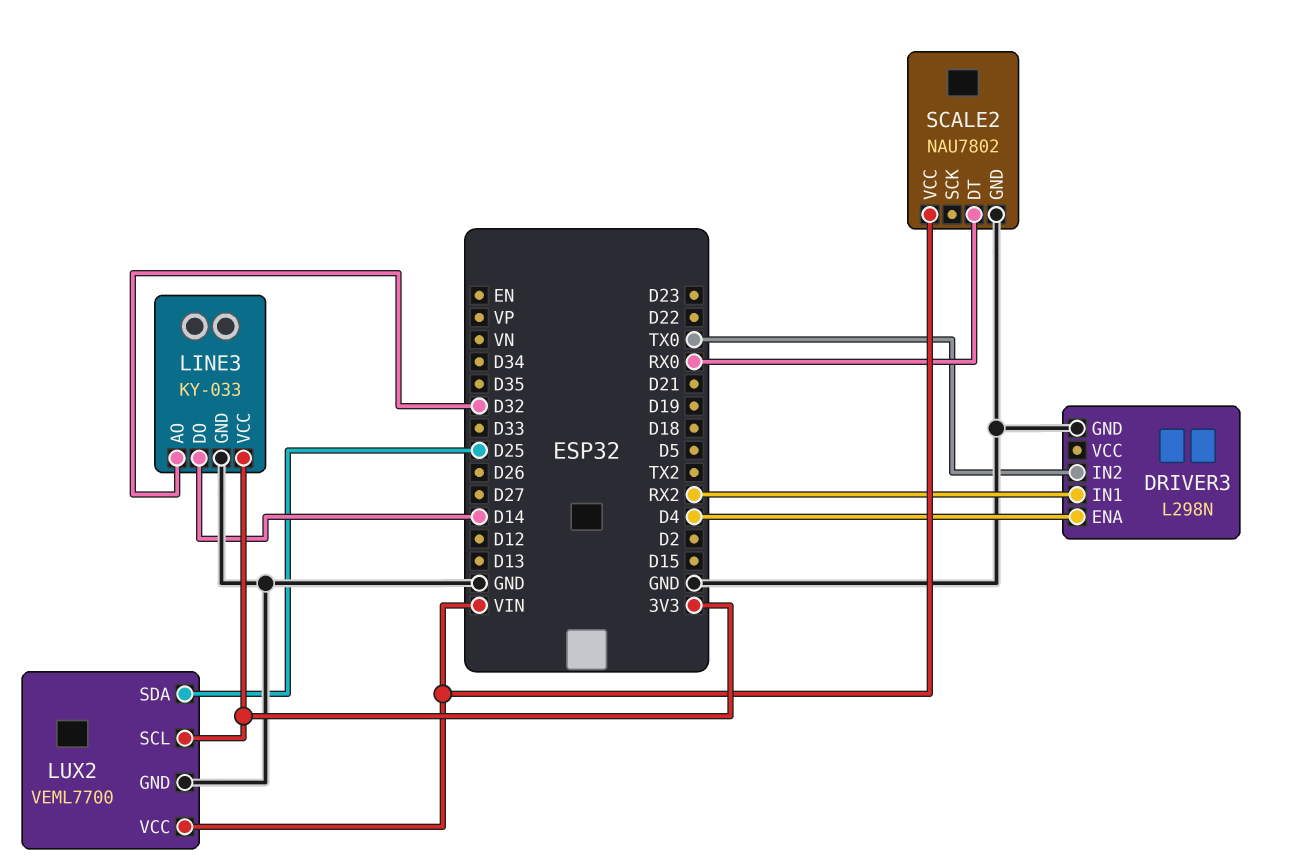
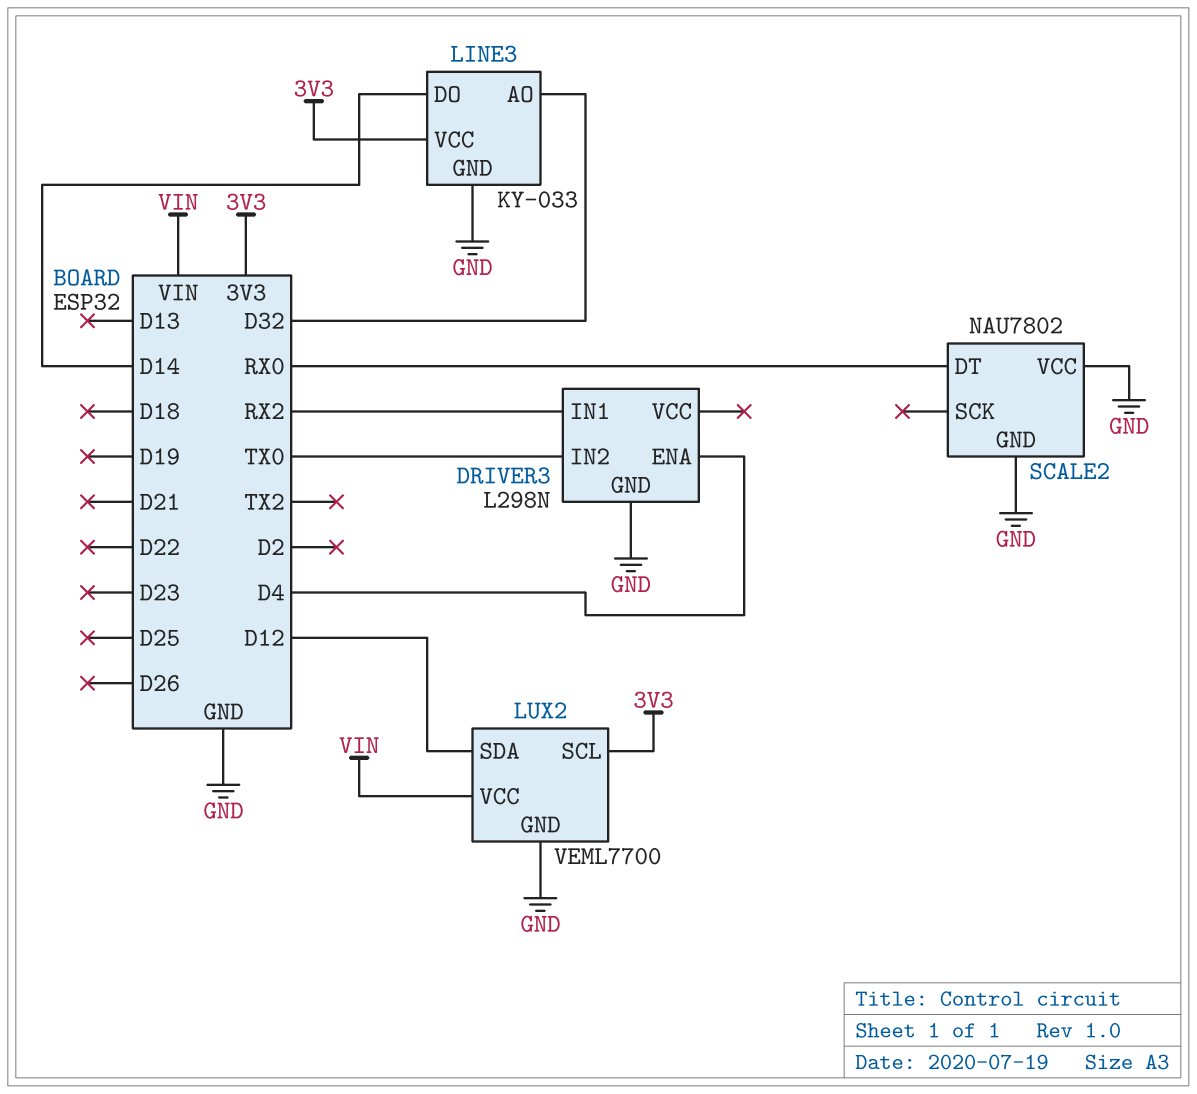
LUX2 pin SDA: D25 -> D12
SCALE2 pin VCC: VIN -> GND

